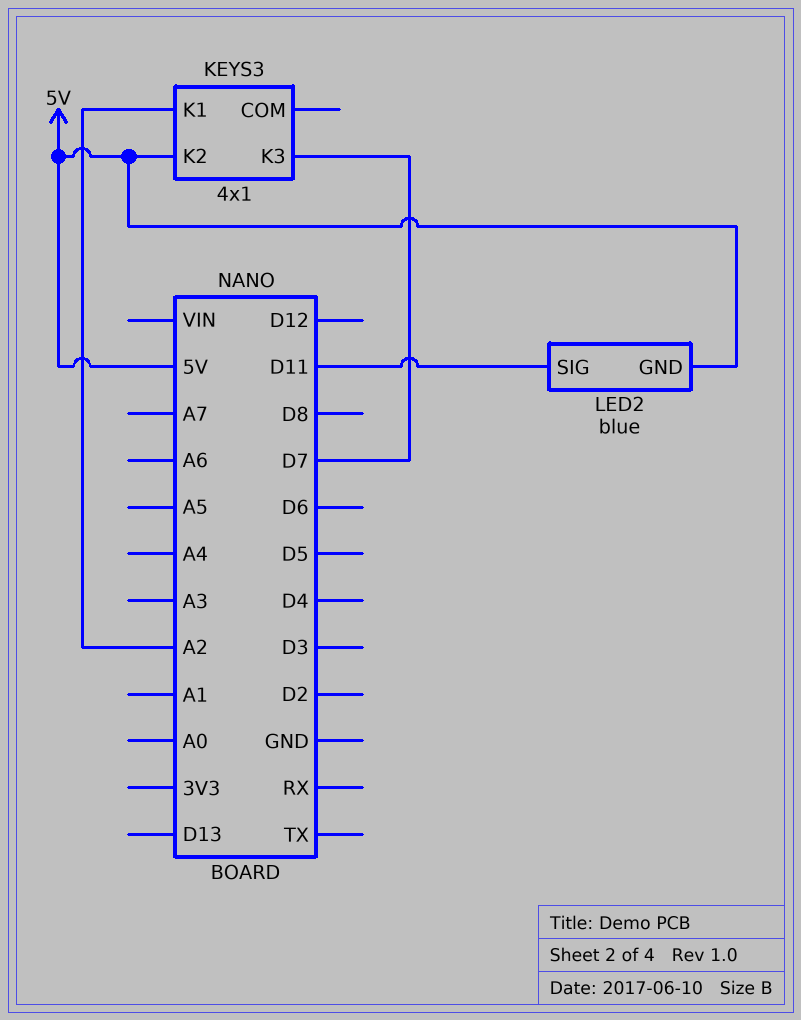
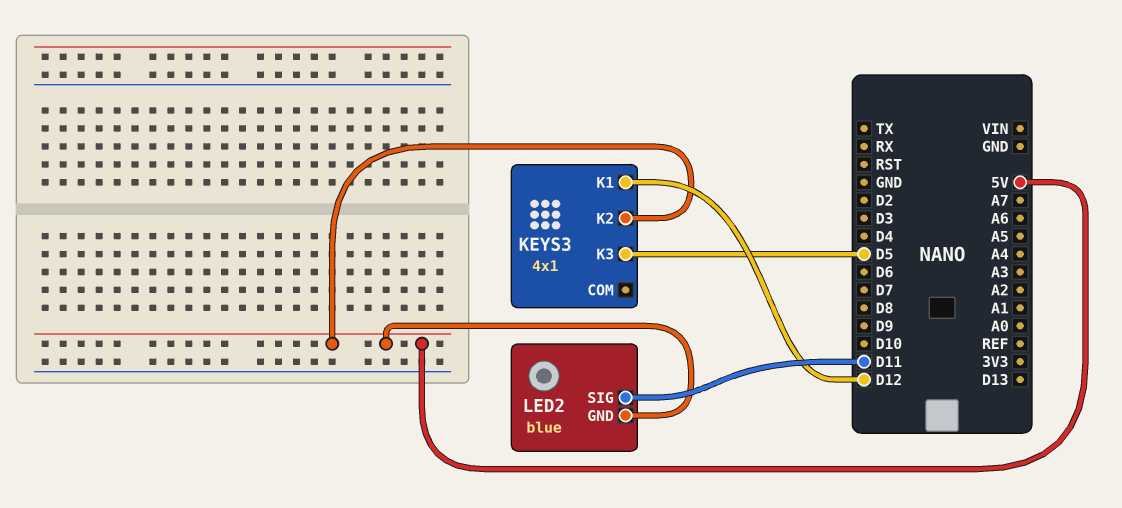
KEYS3 pin K1: A2 -> D12
KEYS3 pin K3: D7 -> D5

